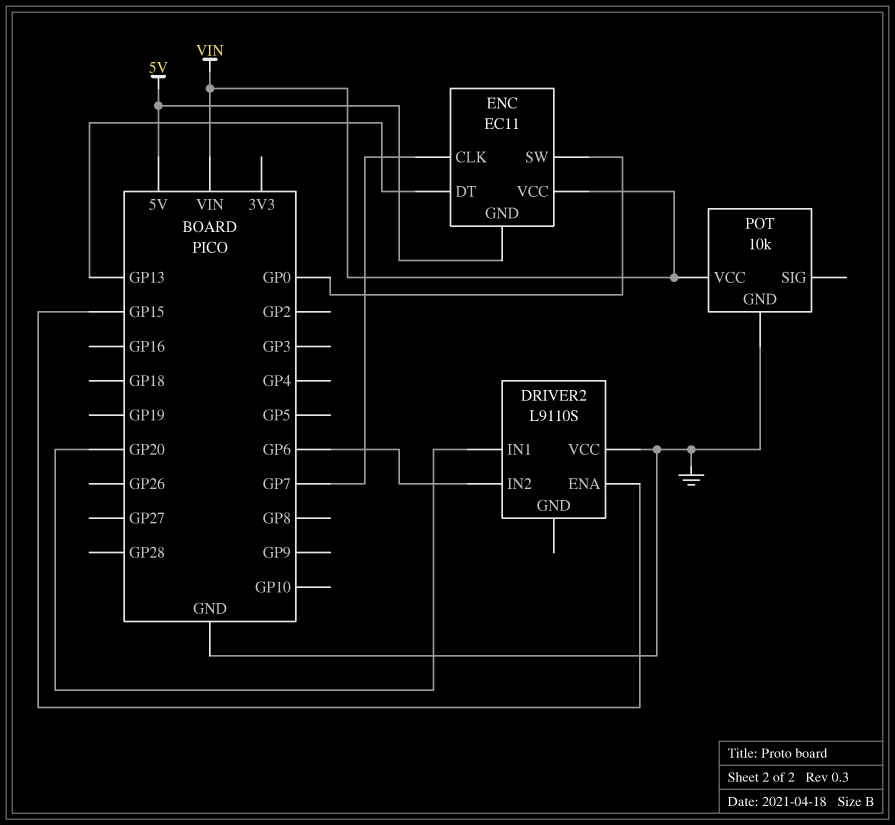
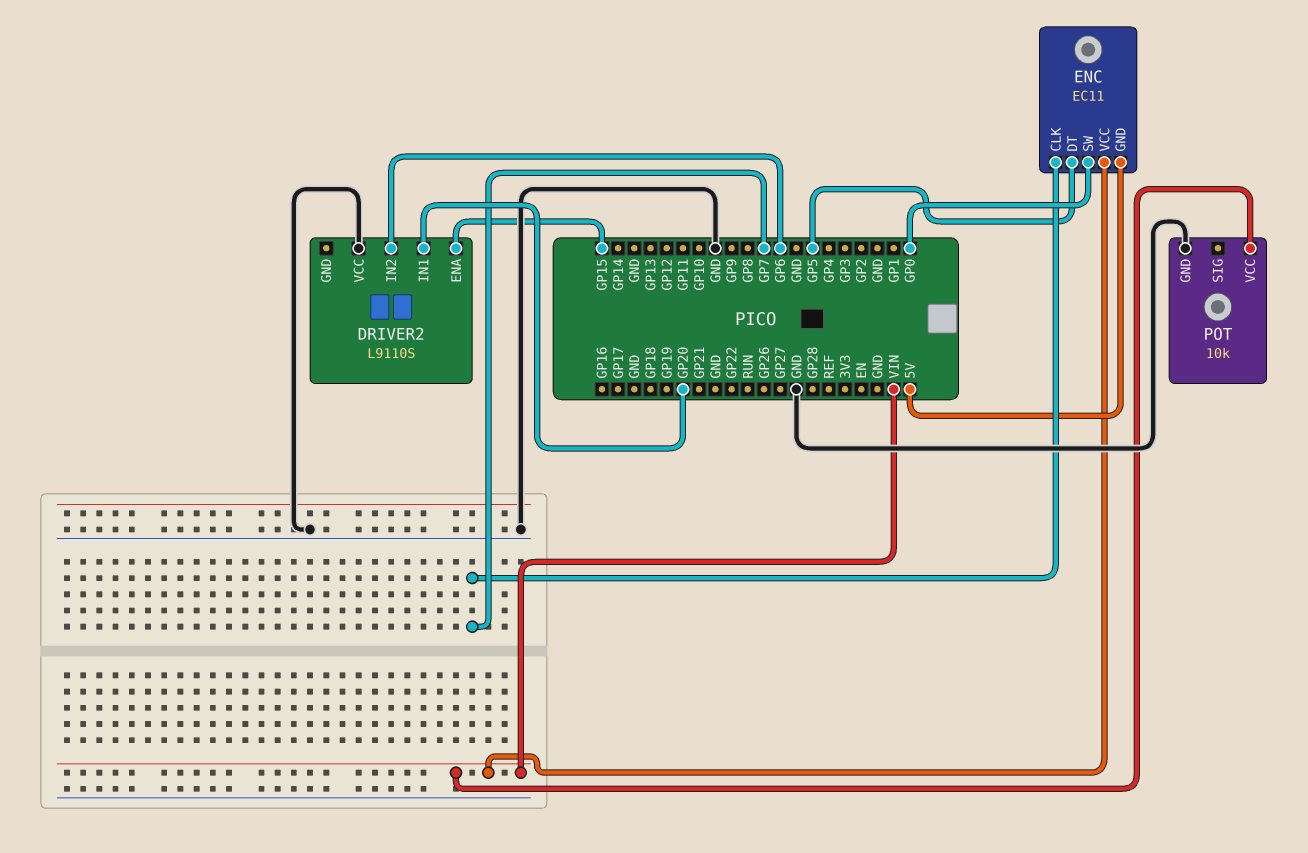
ENC pin DT: GP13 -> GP5

